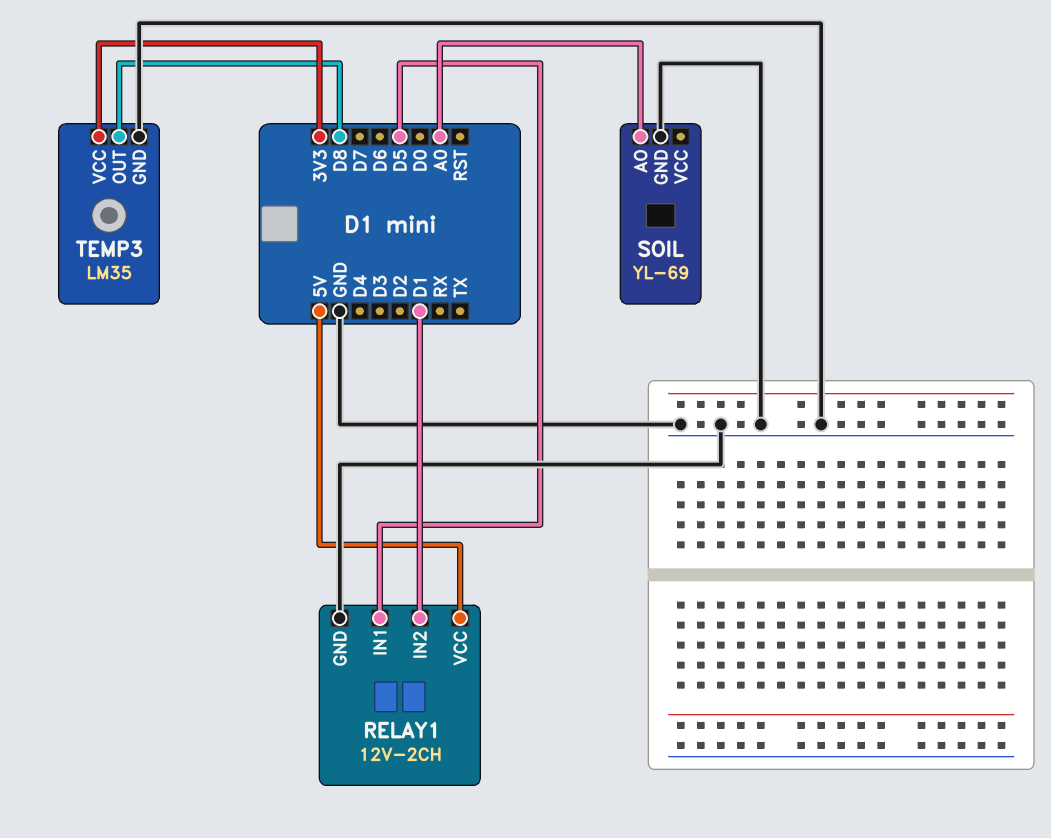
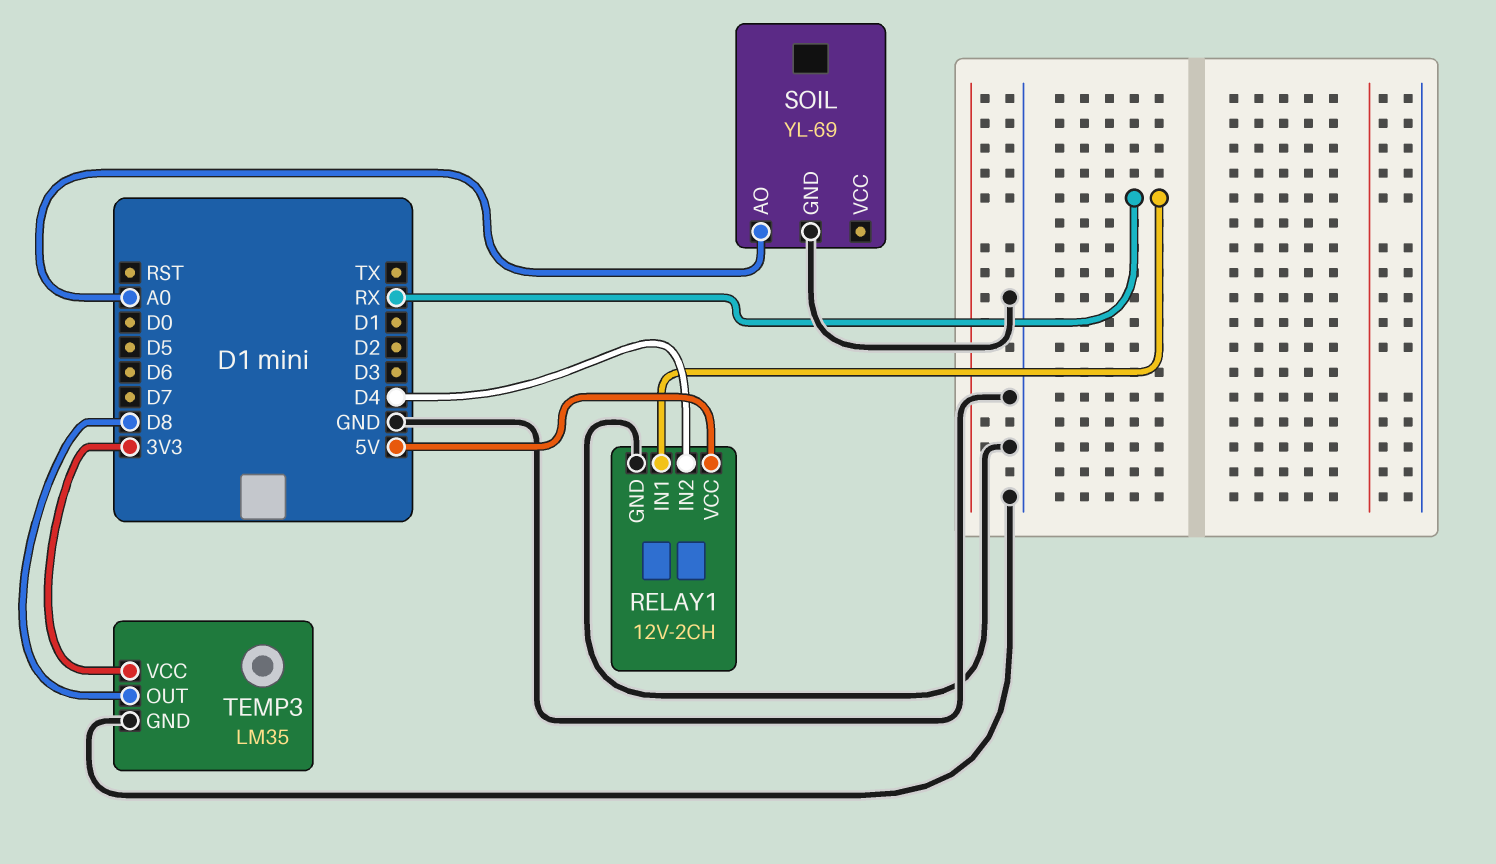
RELAY1 pin IN1: D5 -> RX
RELAY1 pin IN2: D1 -> D4

